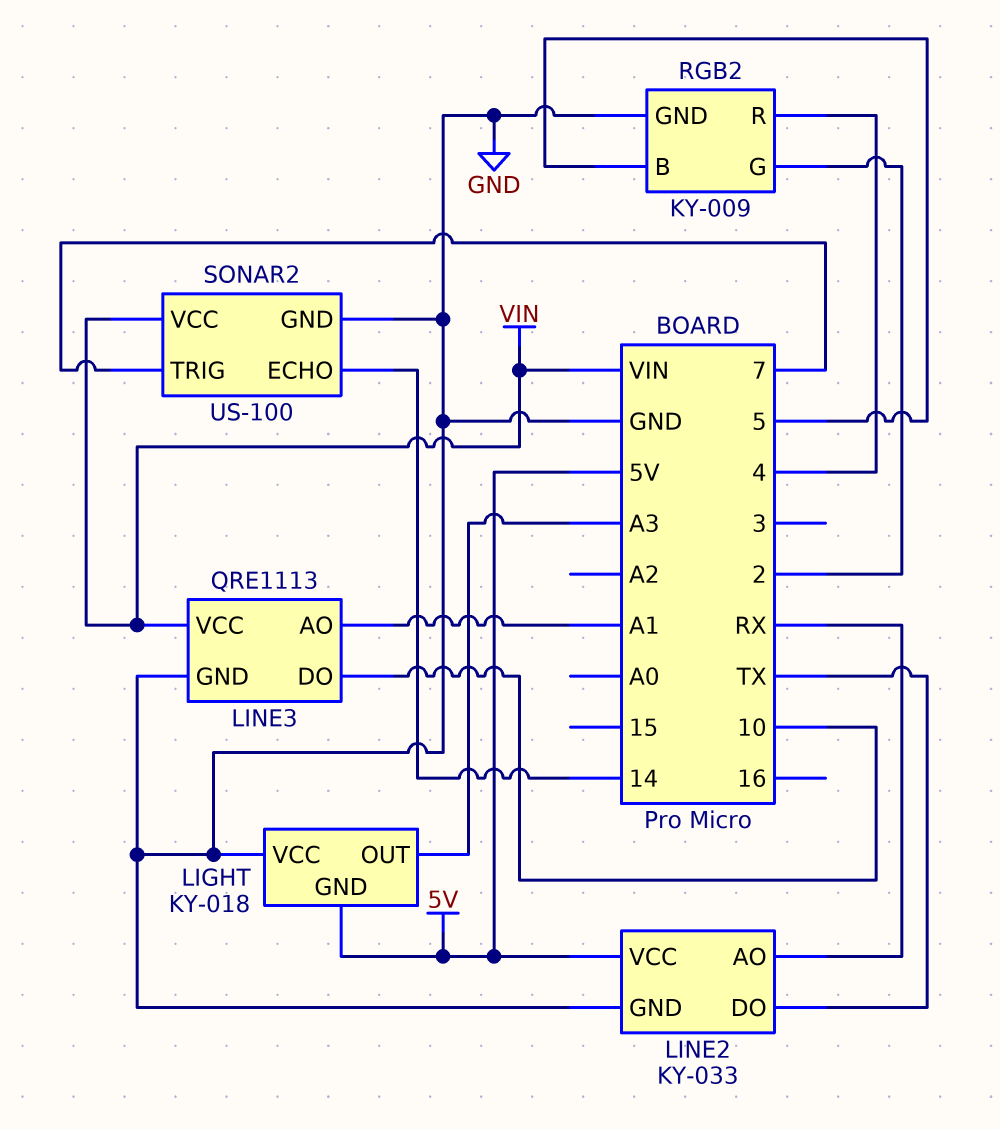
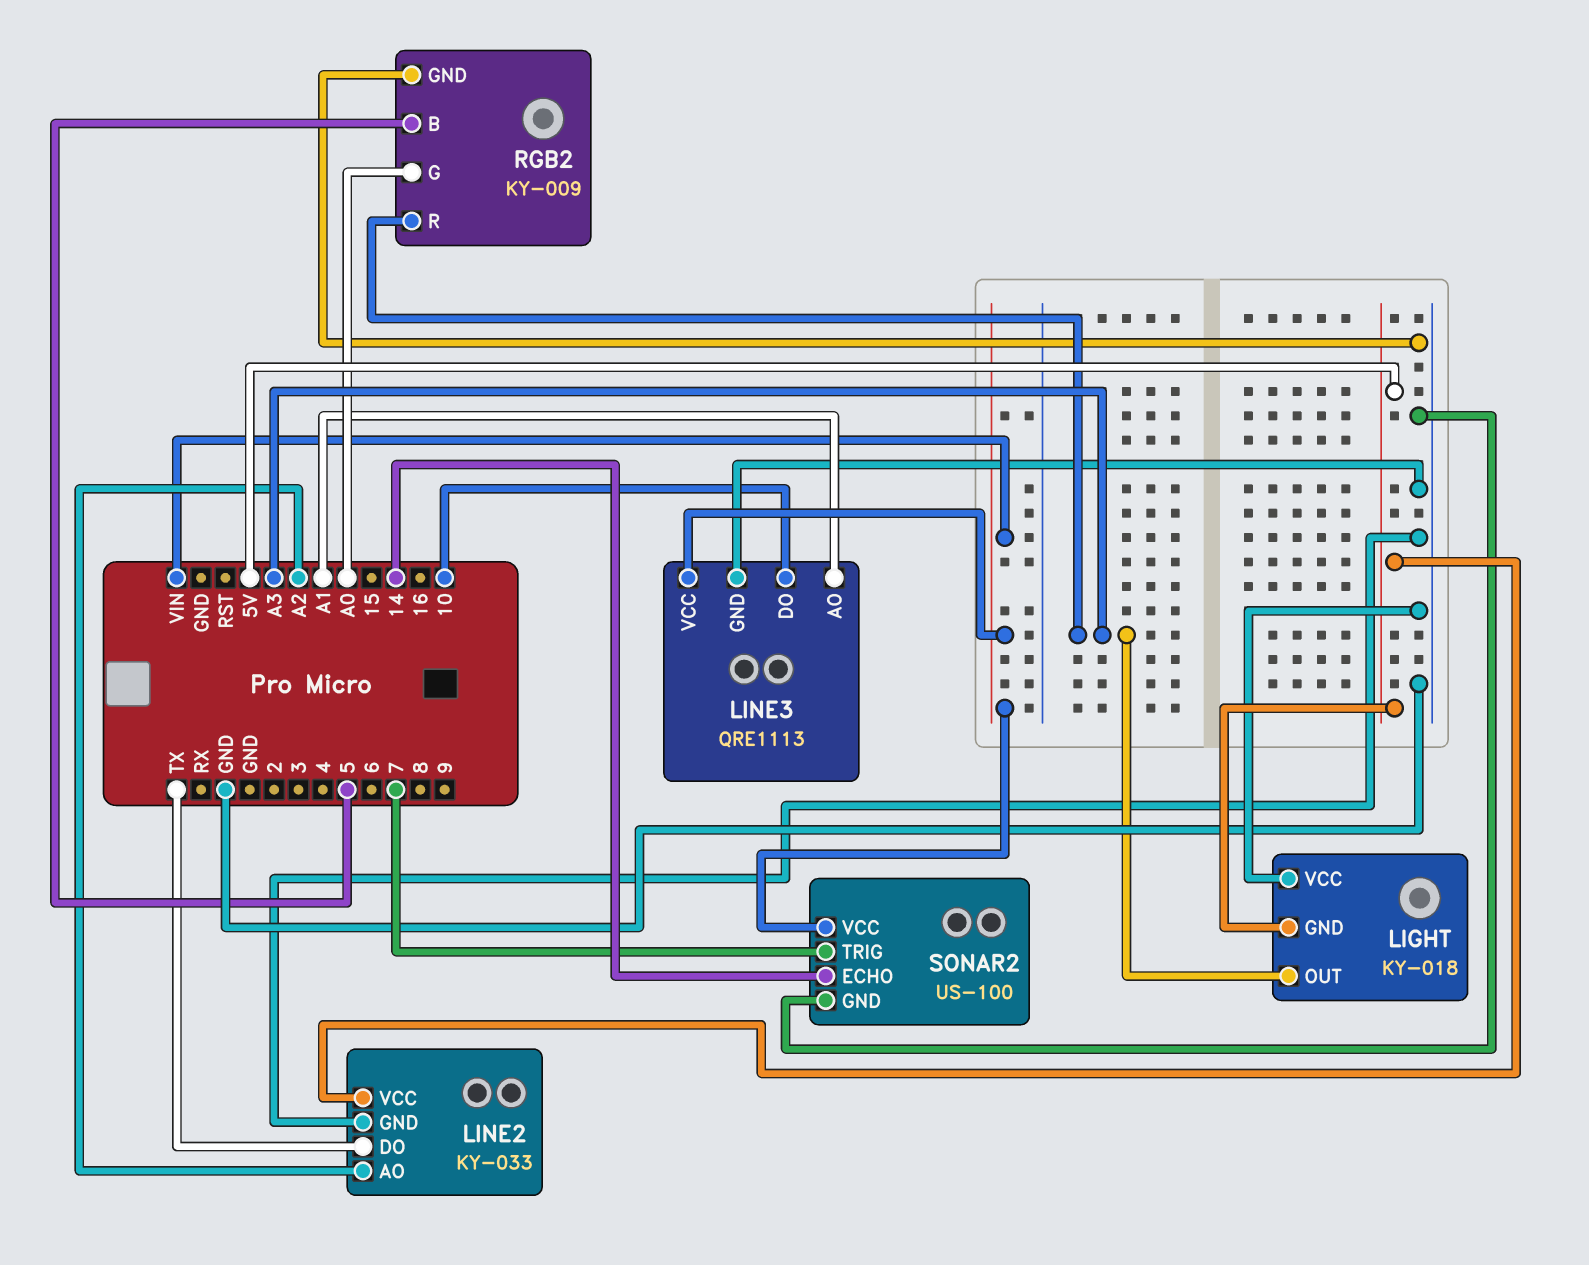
LINE2 pin AO: RX -> A2
RGB2 pin G: 2 -> A0
RGB2 pin R: 4 -> A3

